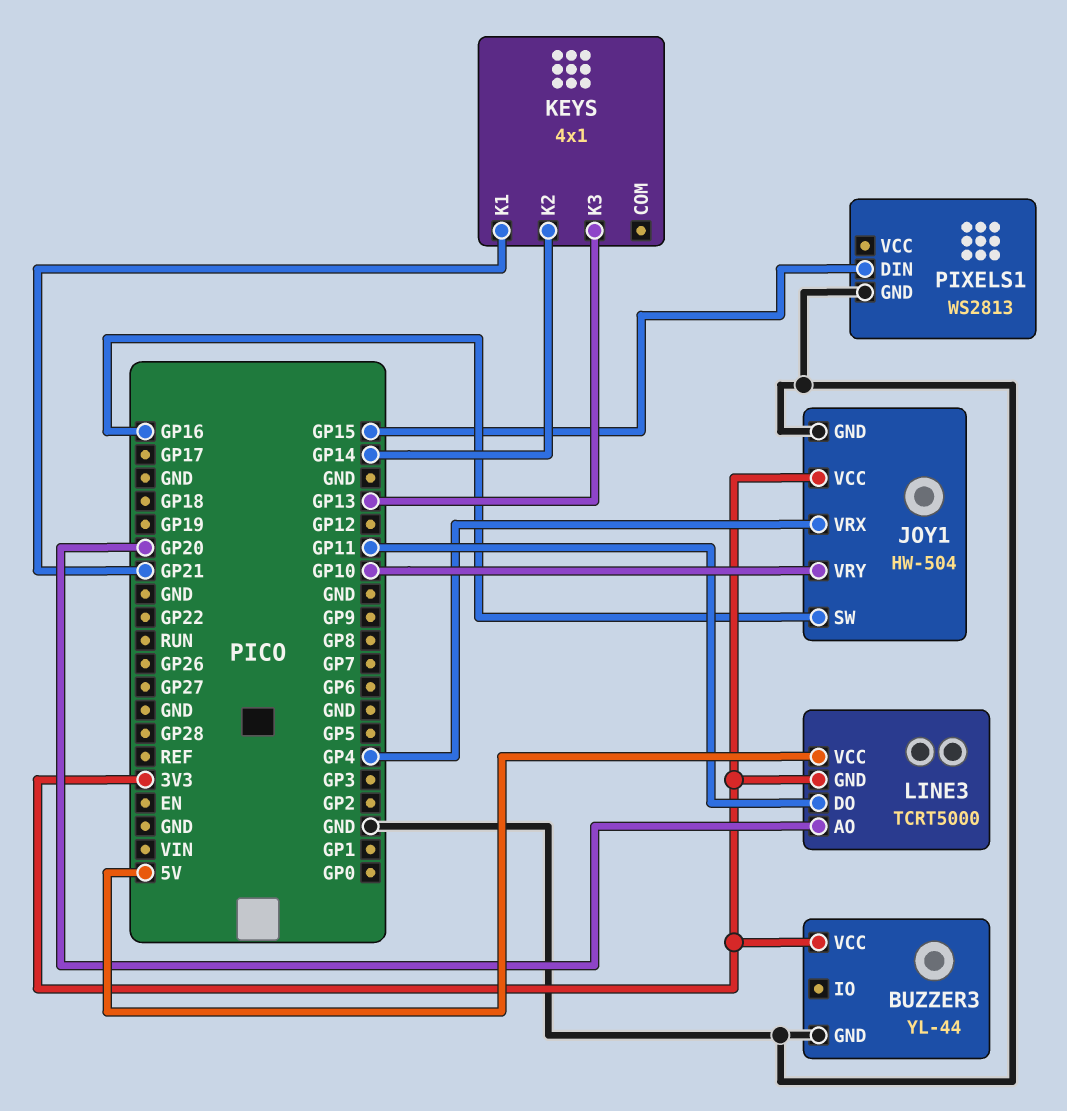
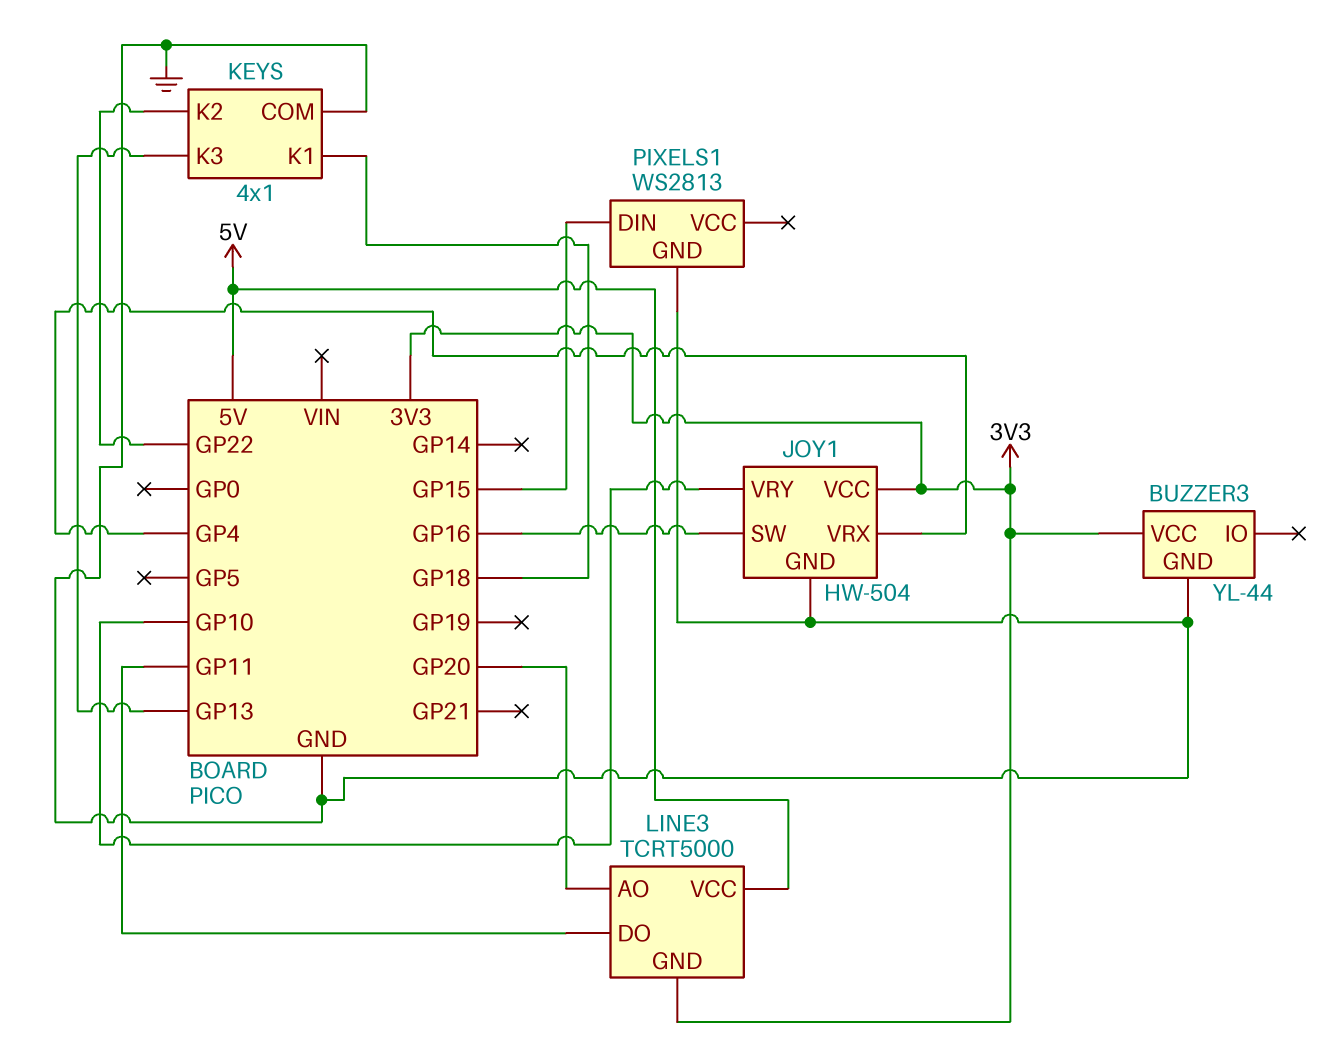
KEYS pin COM: none -> GND
KEYS pin K1: GP21 -> GP18
KEYS pin K2: GP14 -> GP22

